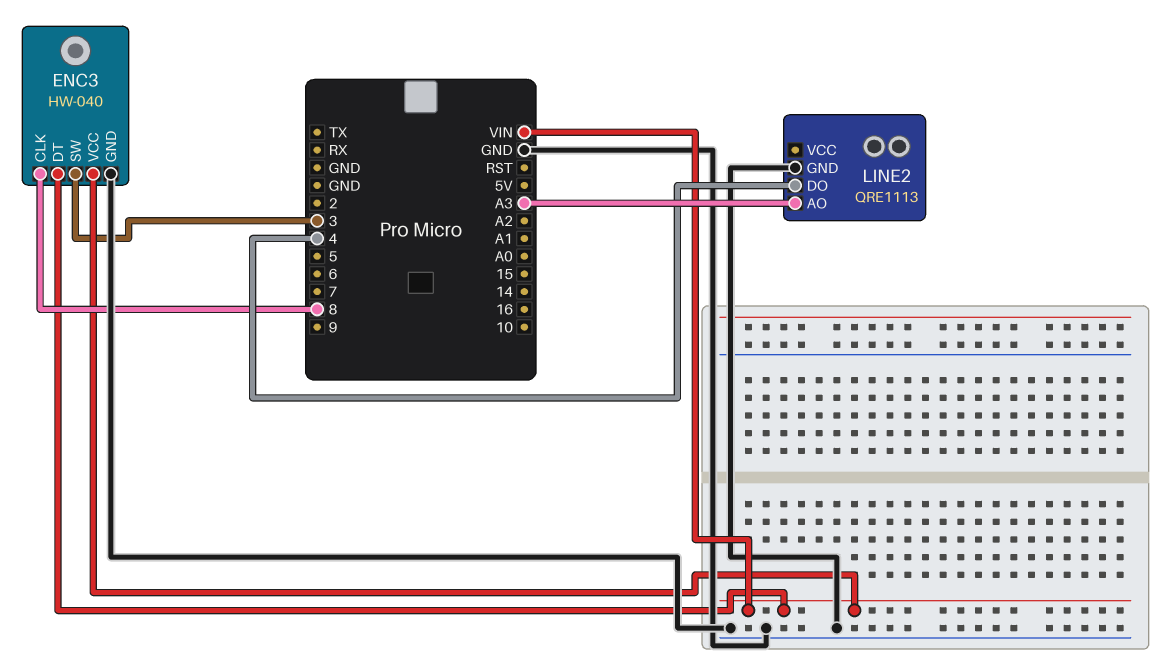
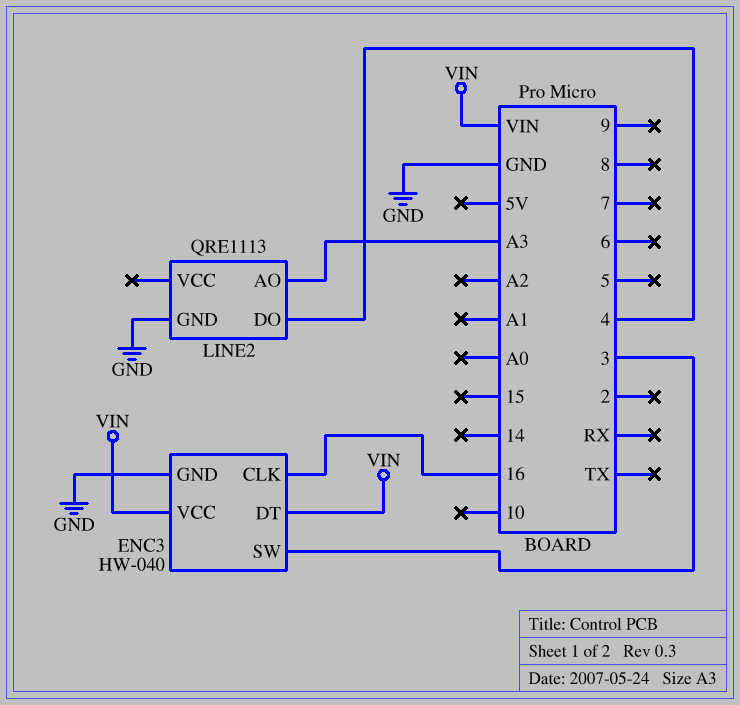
ENC3 pin CLK: 8 -> 16

